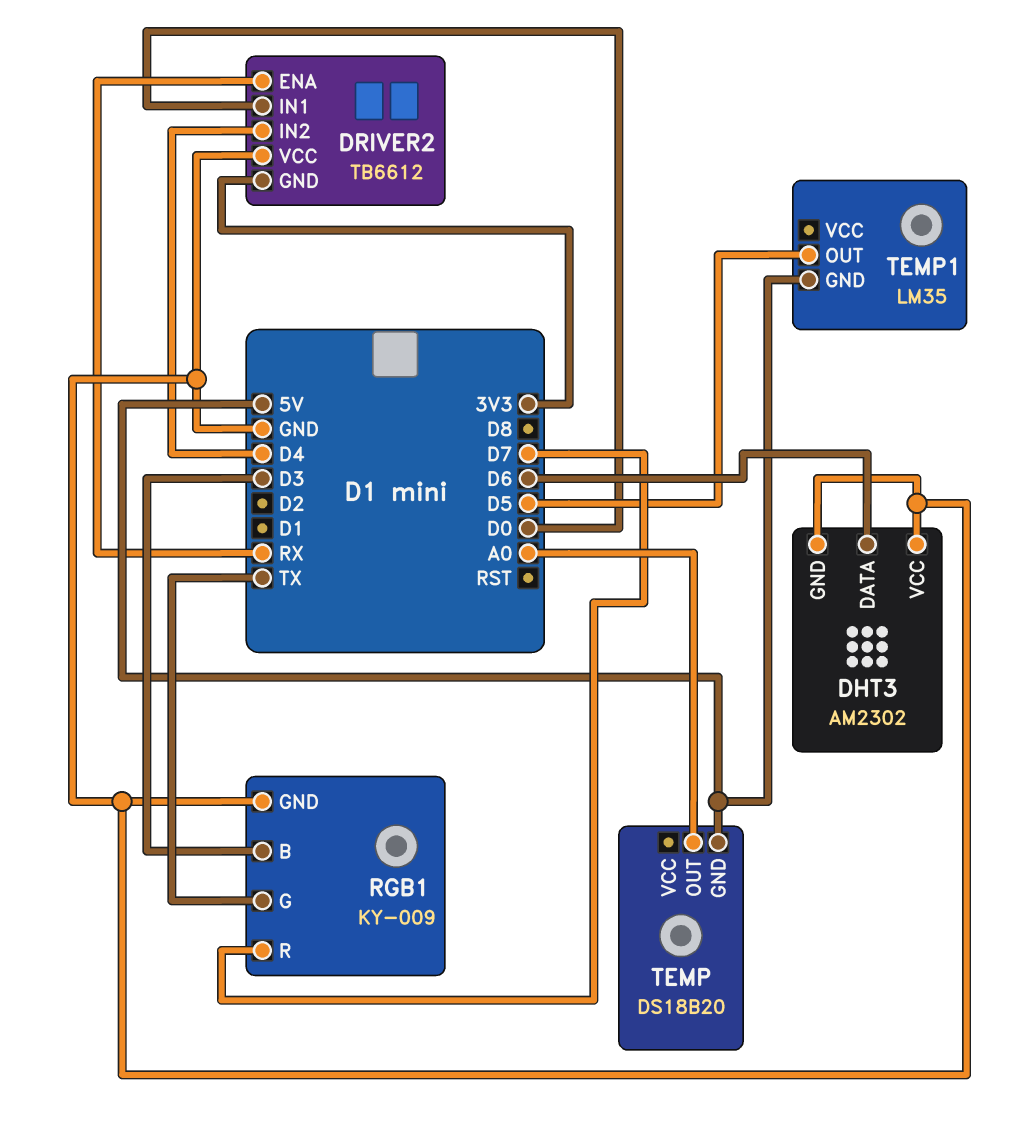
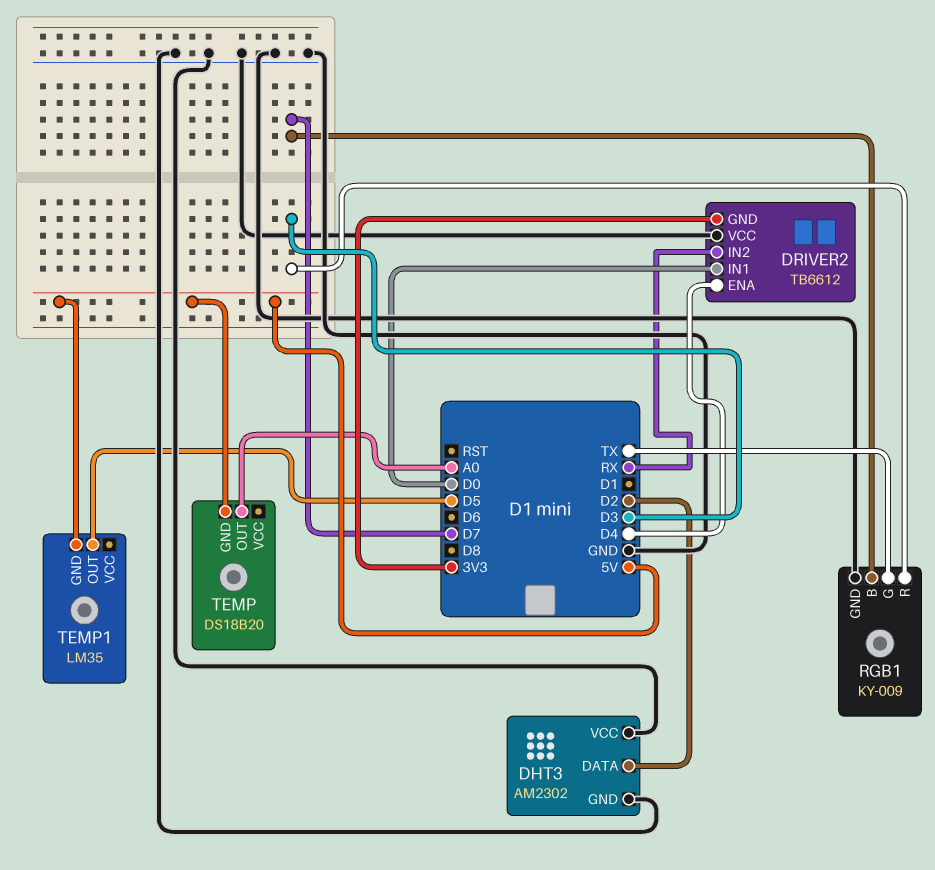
DHT3 pin DATA: D6 -> D2
DRIVER2 pin ENA: RX -> D4
DRIVER2 pin IN2: D4 -> RX
RGB1 pin B: D3 -> D7
RGB1 pin R: D7 -> D3

